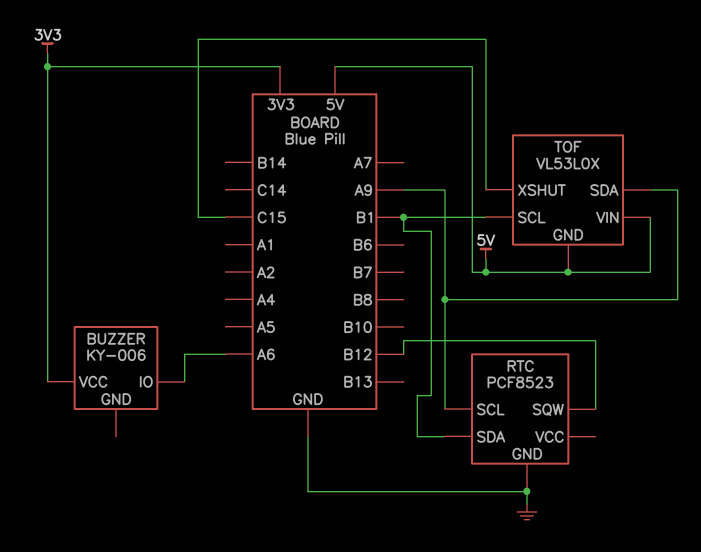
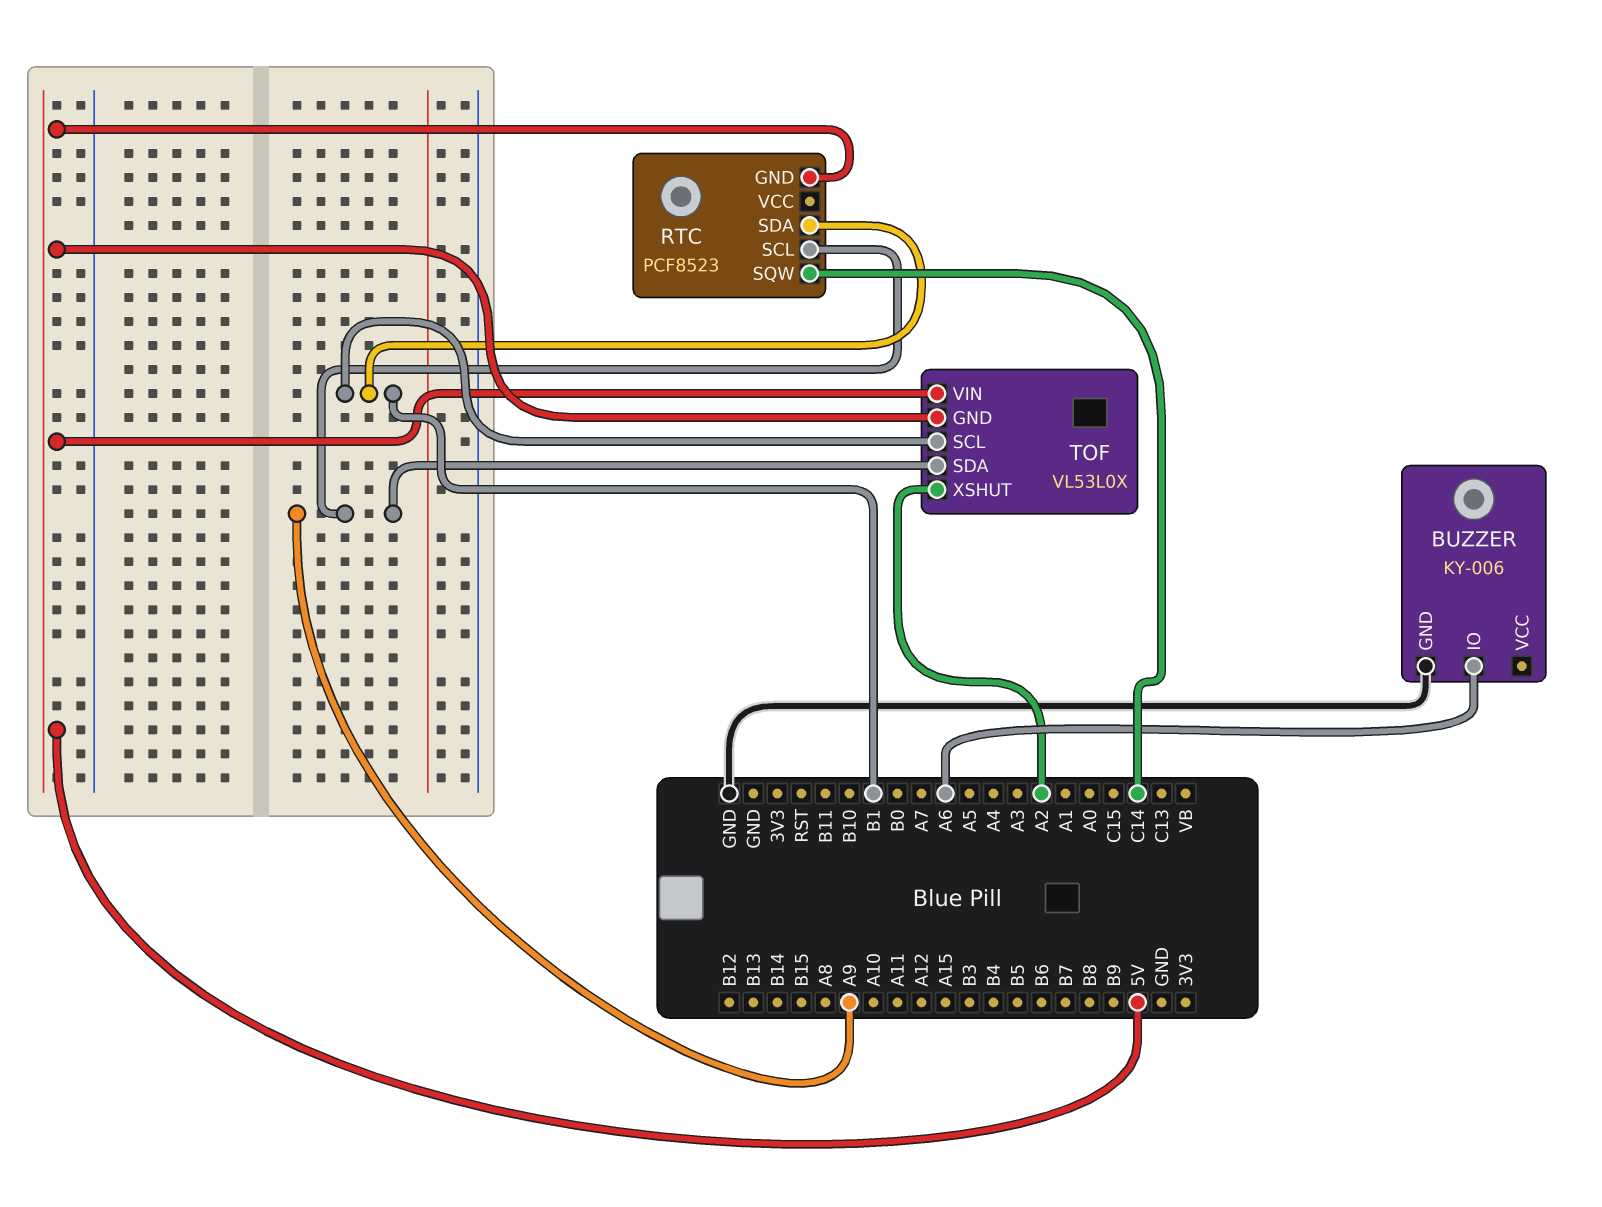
BUZZER pin GND: none -> GND
BUZZER pin VCC: 3V3 -> none
RTC pin GND: GND -> 5V
RTC pin SQW: B12 -> C14
TOF pin XSHUT: C15 -> A2

